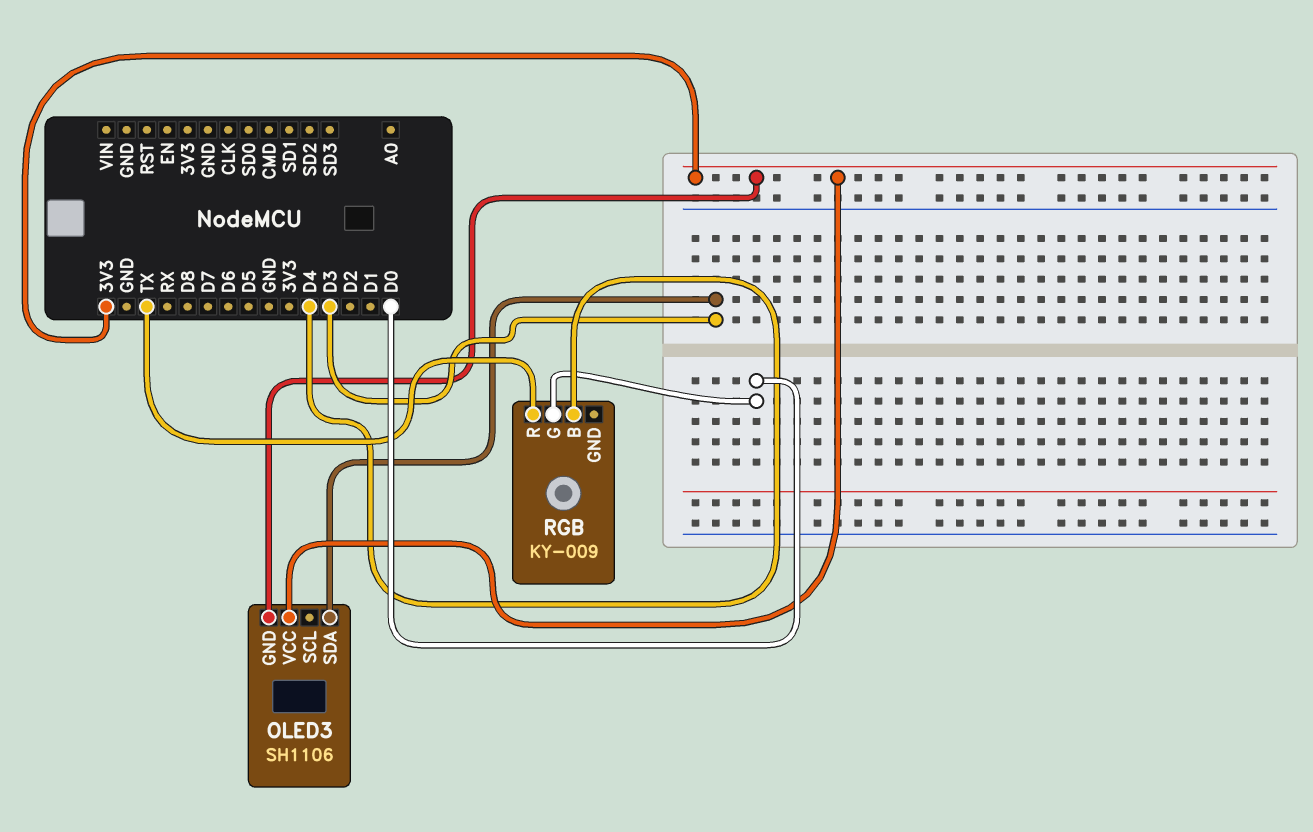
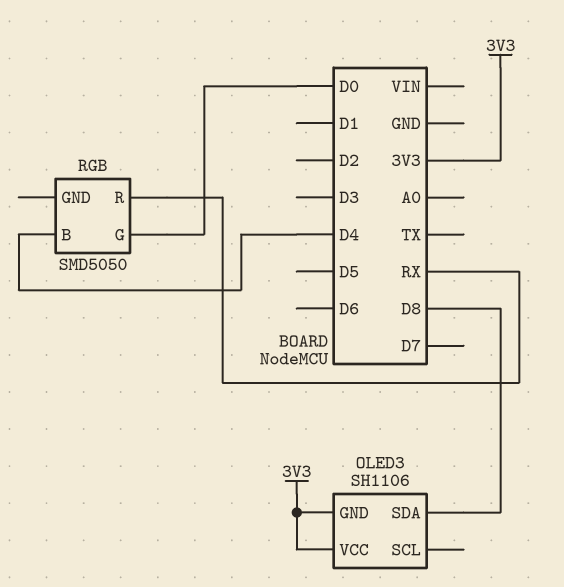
OLED3 pin SDA: D3 -> D8
RGB: KY-009 -> SMD5050
RGB pin R: TX -> RX

